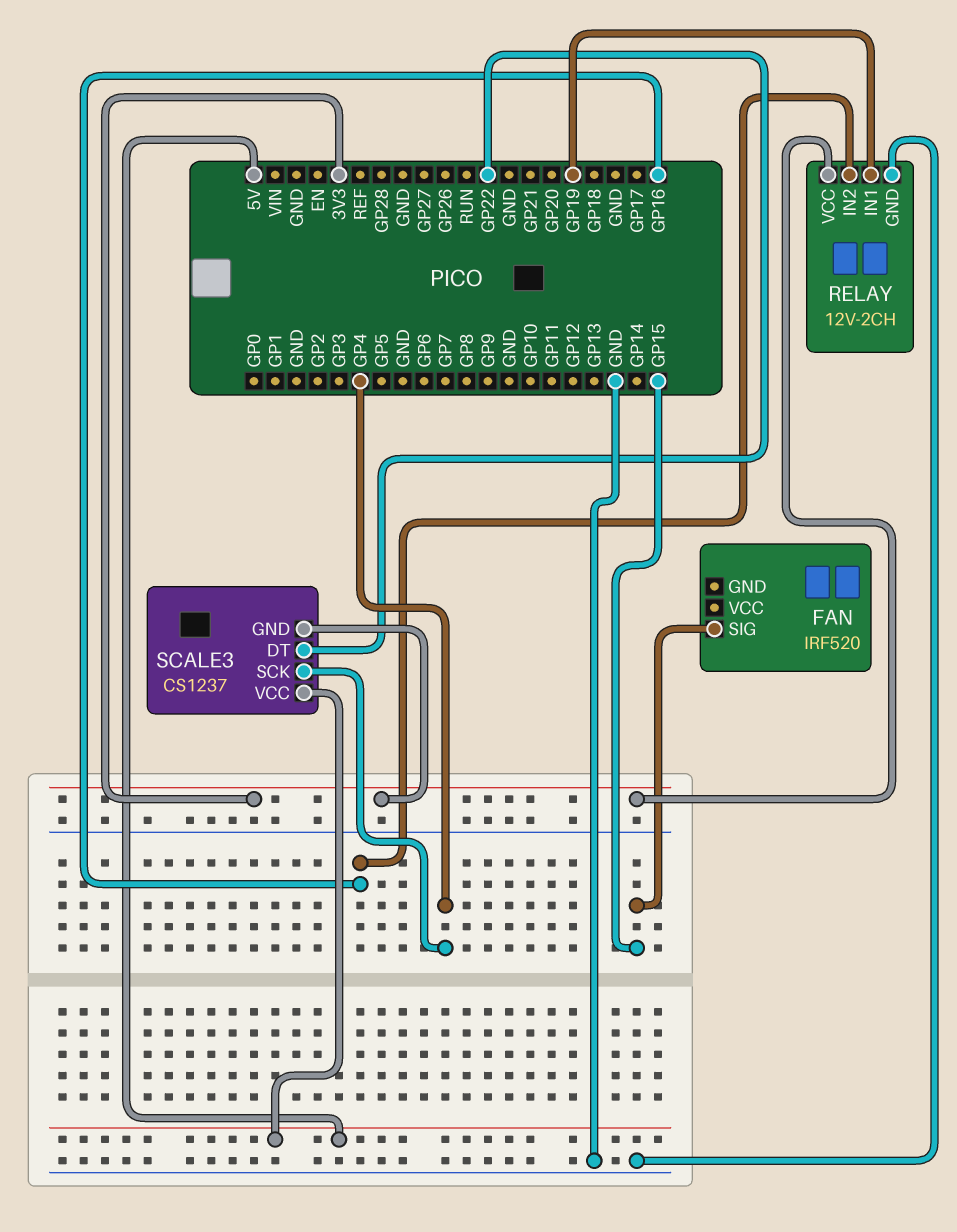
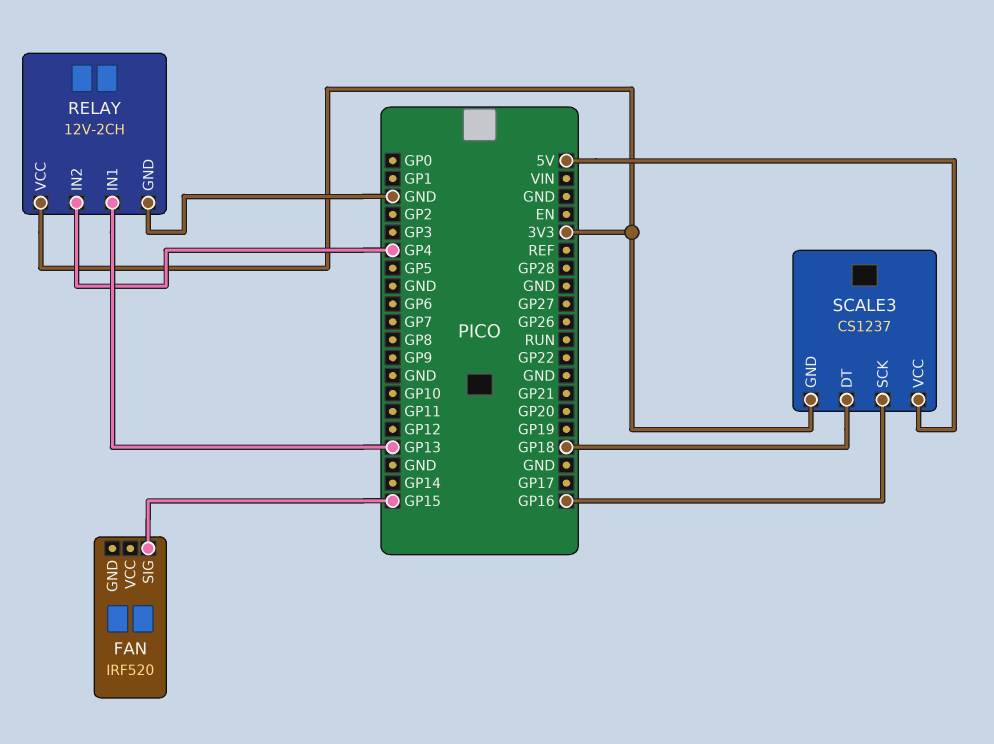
RELAY pin IN1: GP19 -> GP13
RELAY pin IN2: GP16 -> GP4
SCALE3 pin DT: GP22 -> GP18
SCALE3 pin SCK: GP4 -> GP16

